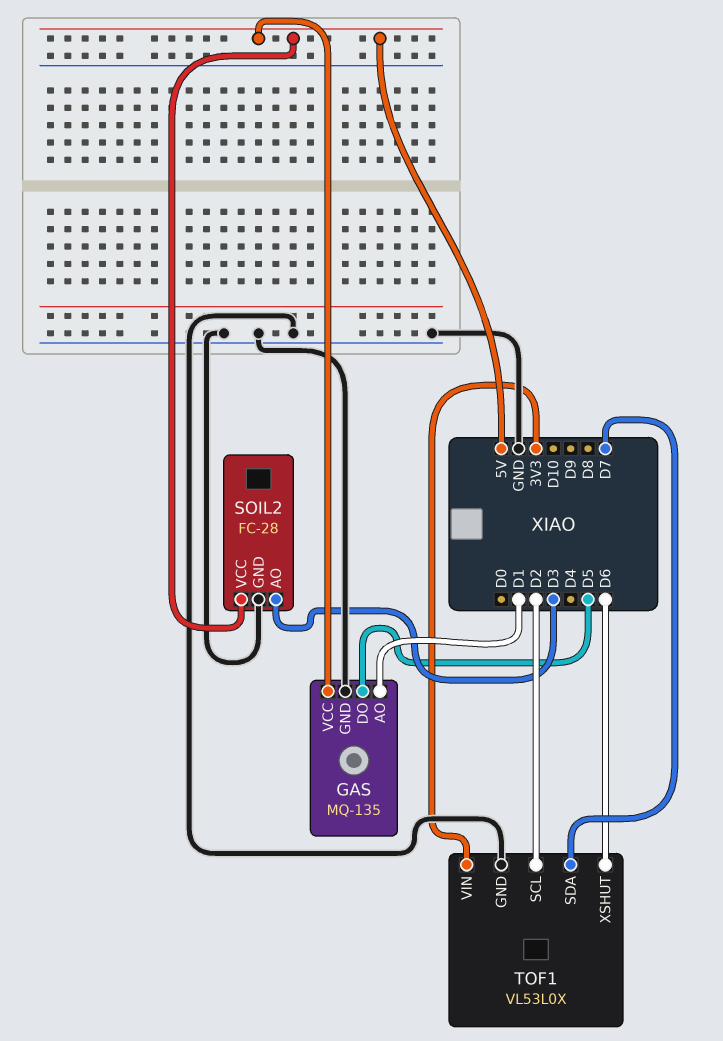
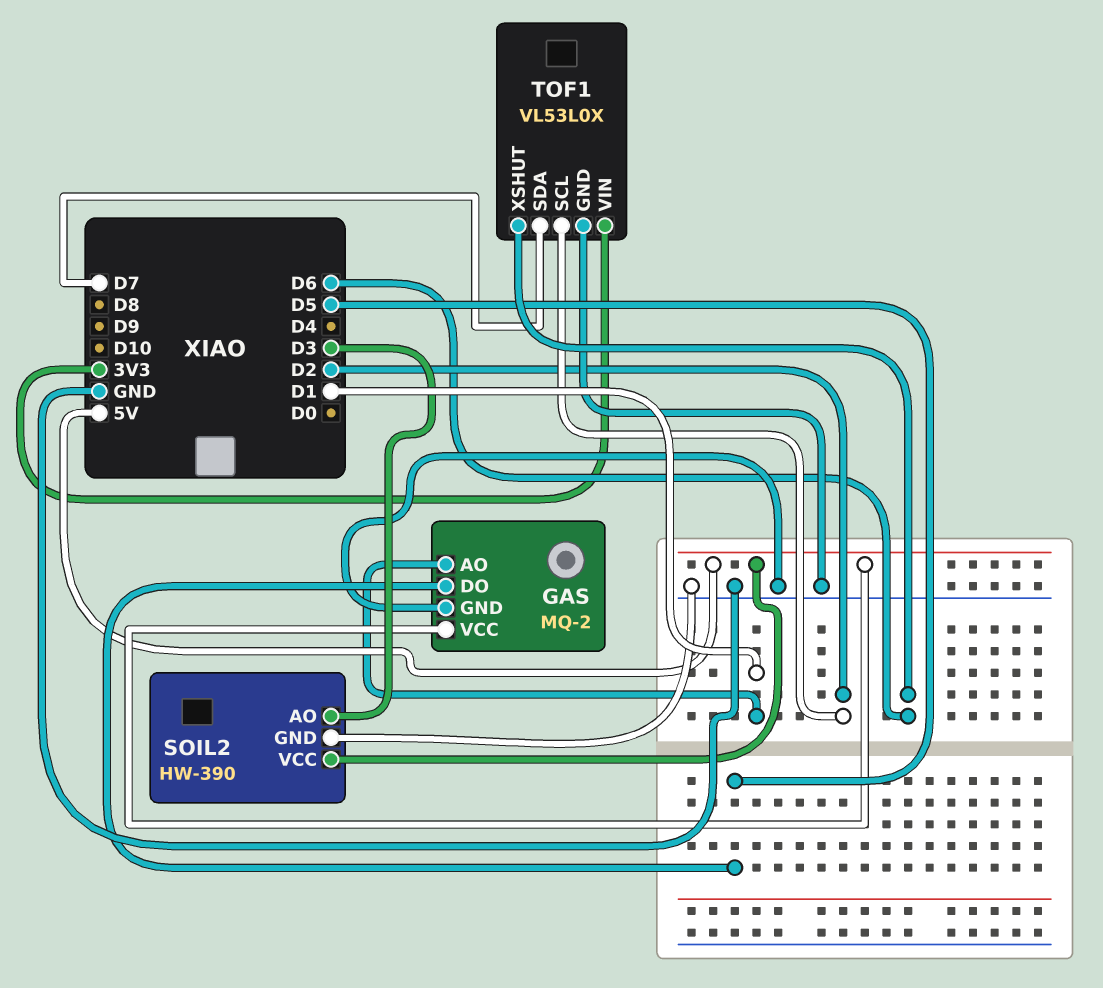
GAS: MQ-135 -> MQ-2
SOIL2: FC-28 -> HW-390

